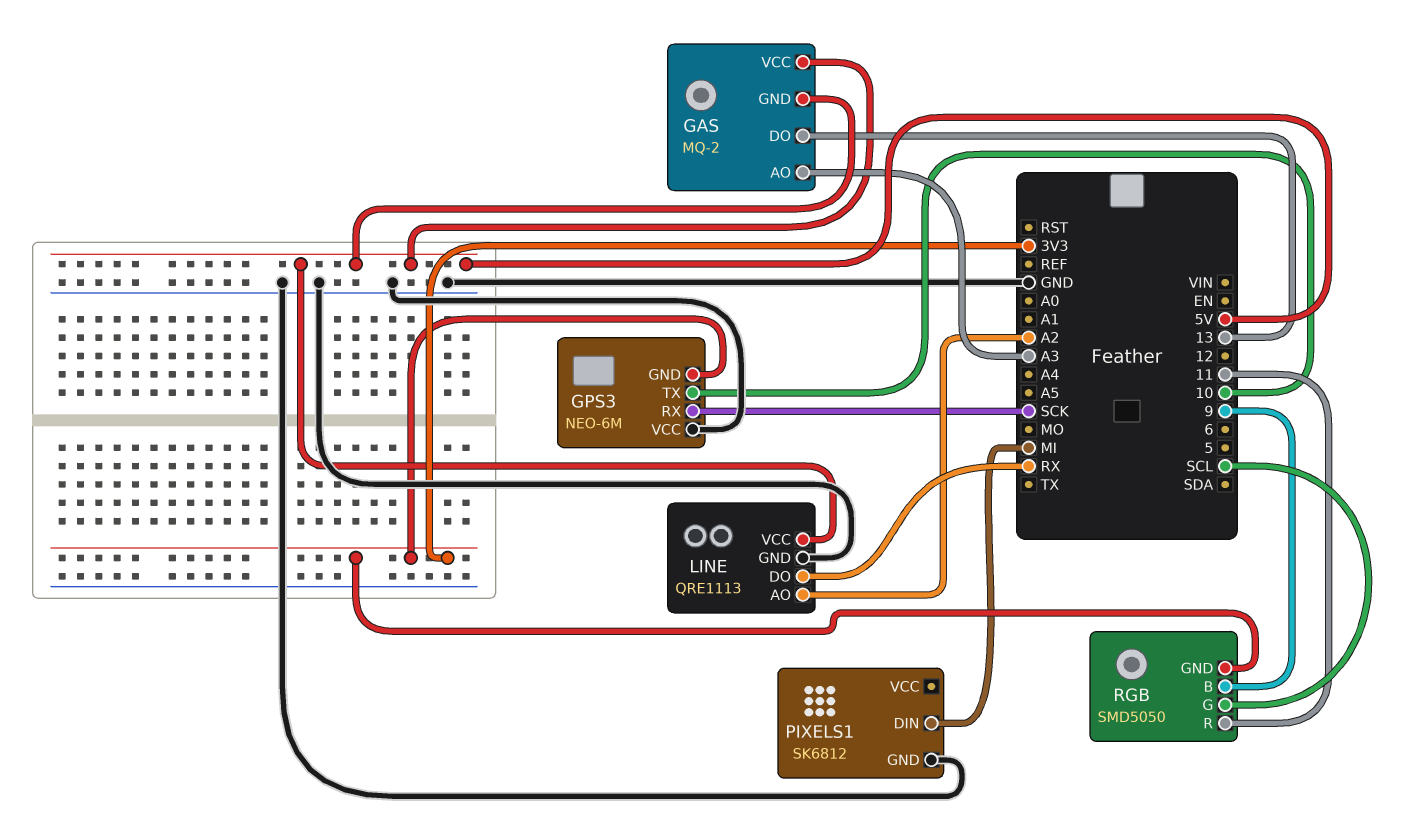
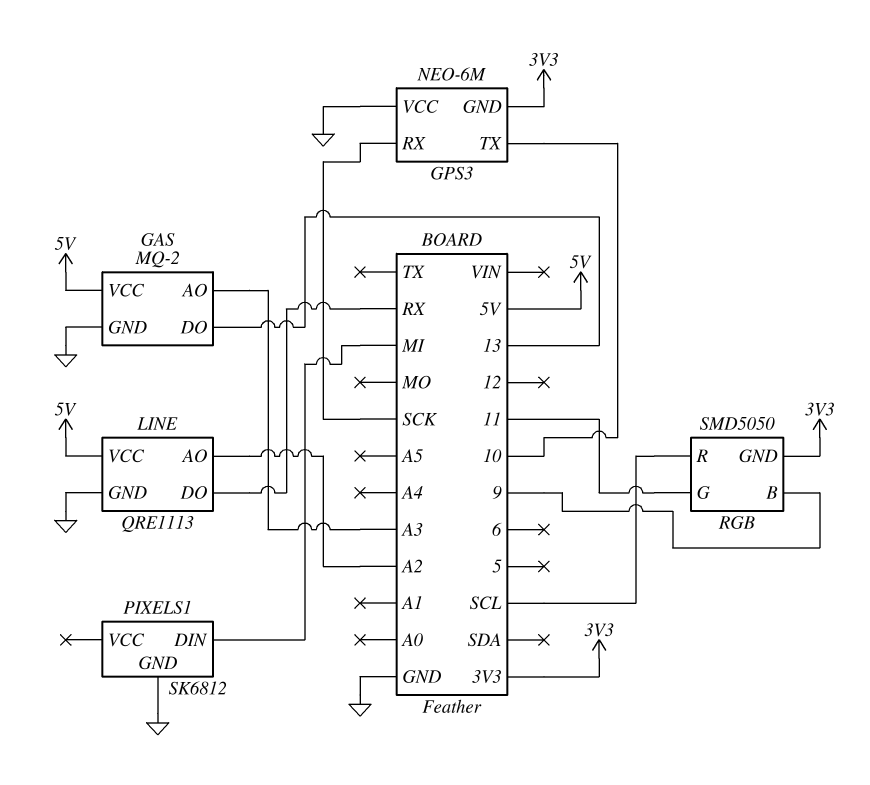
GAS pin GND: 5V -> GND
RGB pin G: SCL -> 11
RGB pin R: 11 -> SCL

